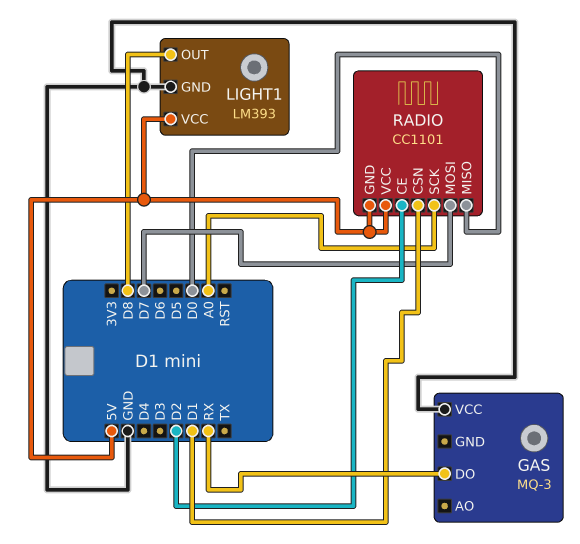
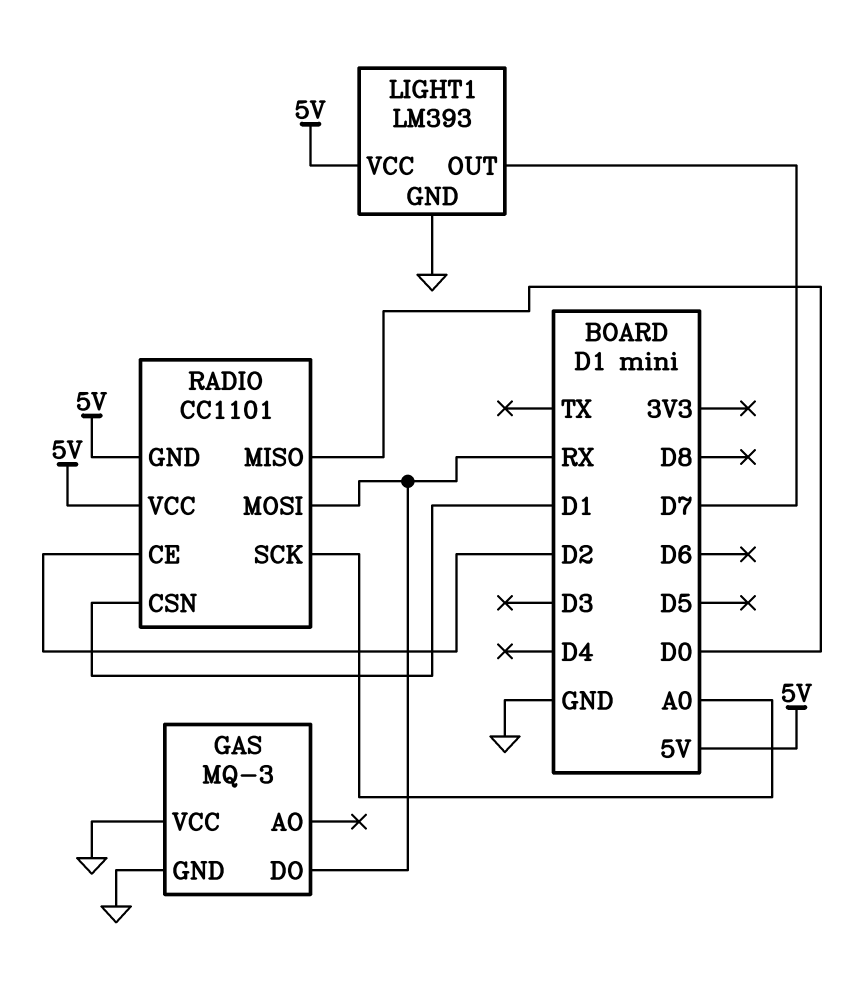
GAS pin GND: none -> GND
LIGHT1 pin OUT: D8 -> D7
RADIO pin MOSI: D7 -> RX

